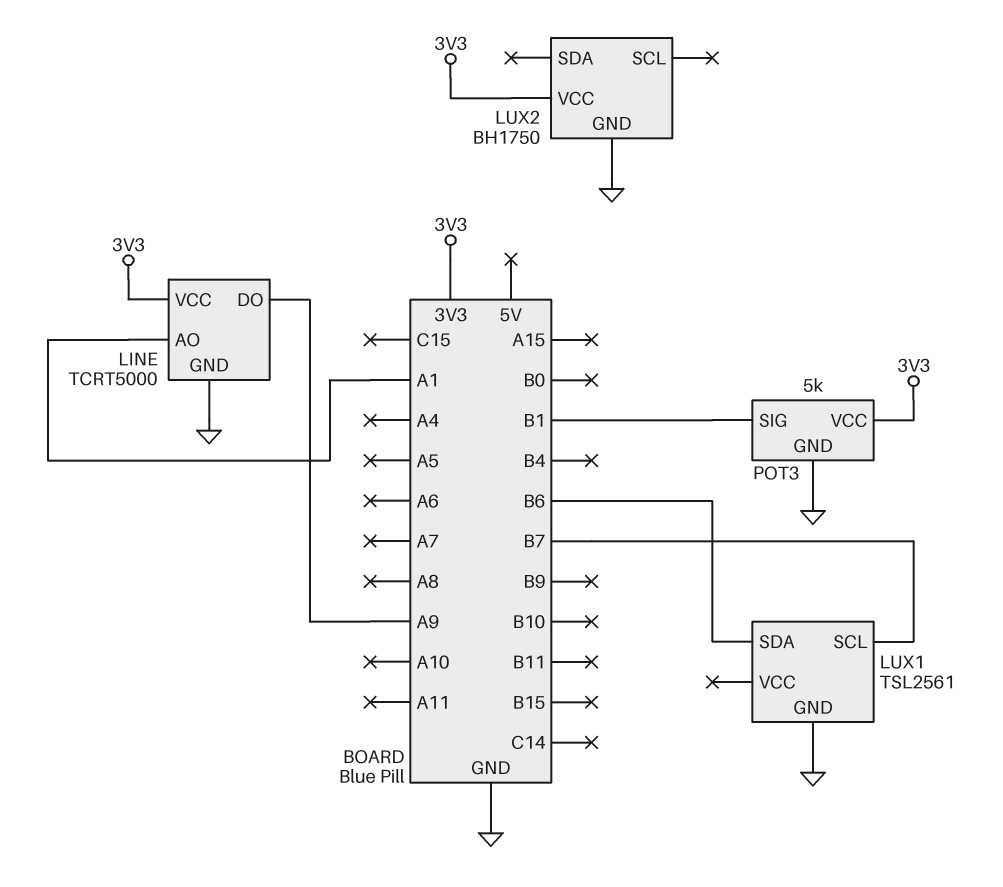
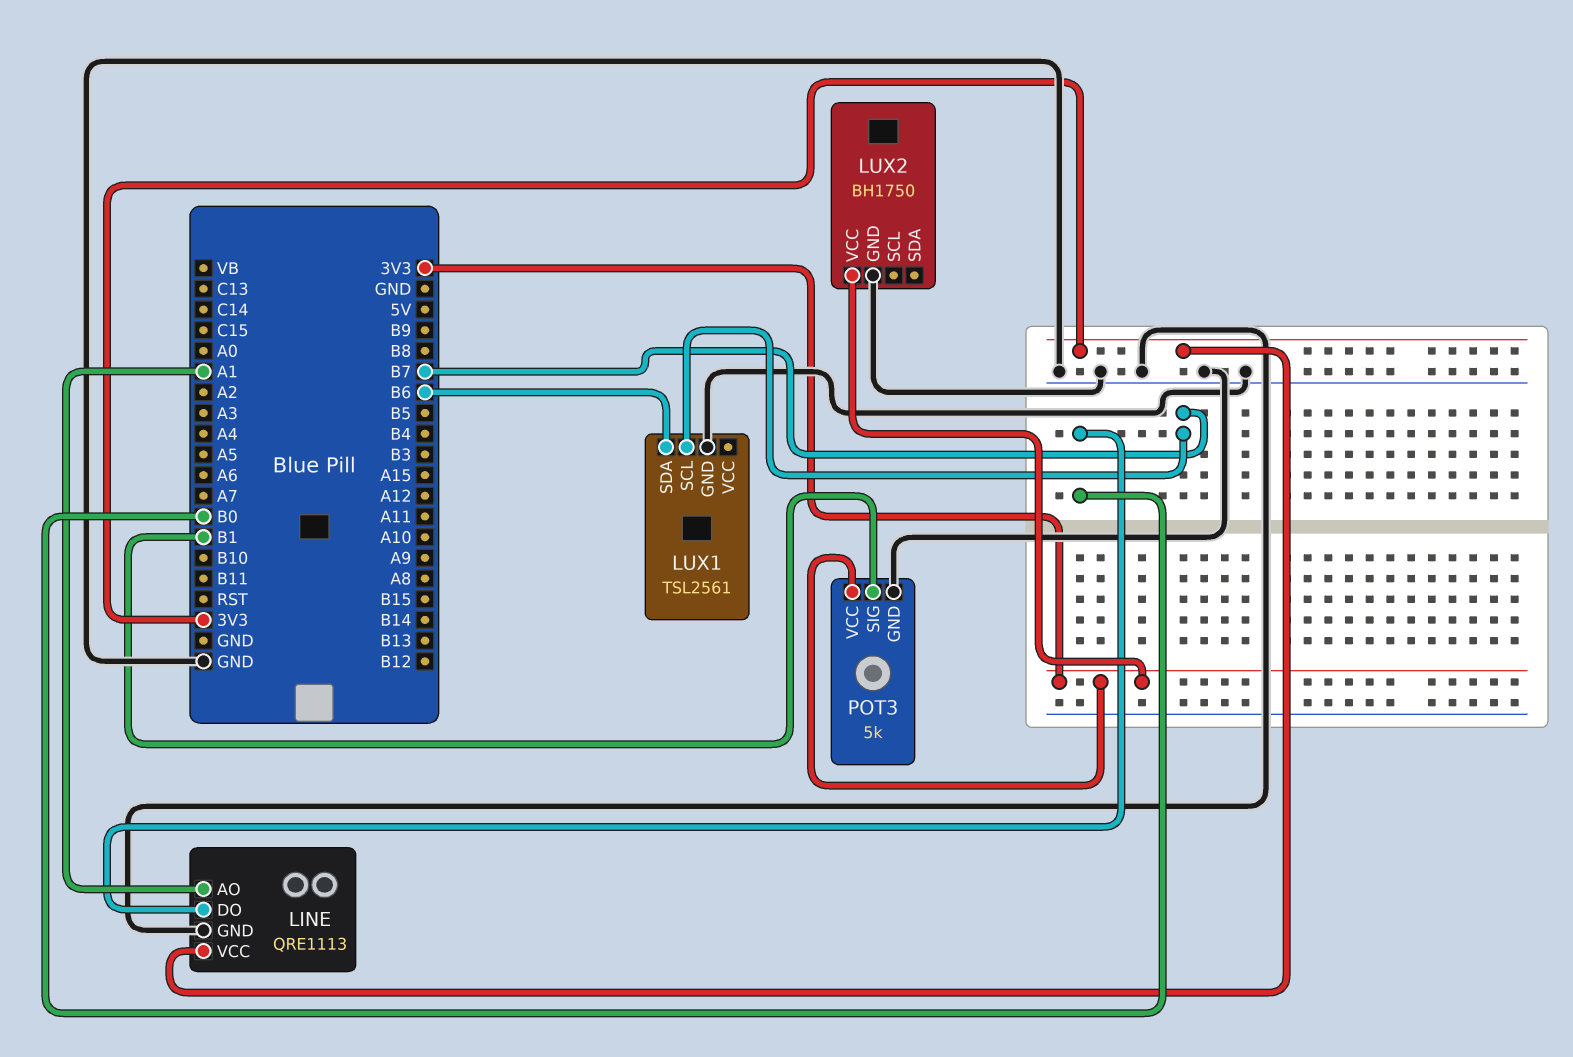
LINE: TCRT5000 -> QRE1113
LINE pin DO: A9 -> B0

